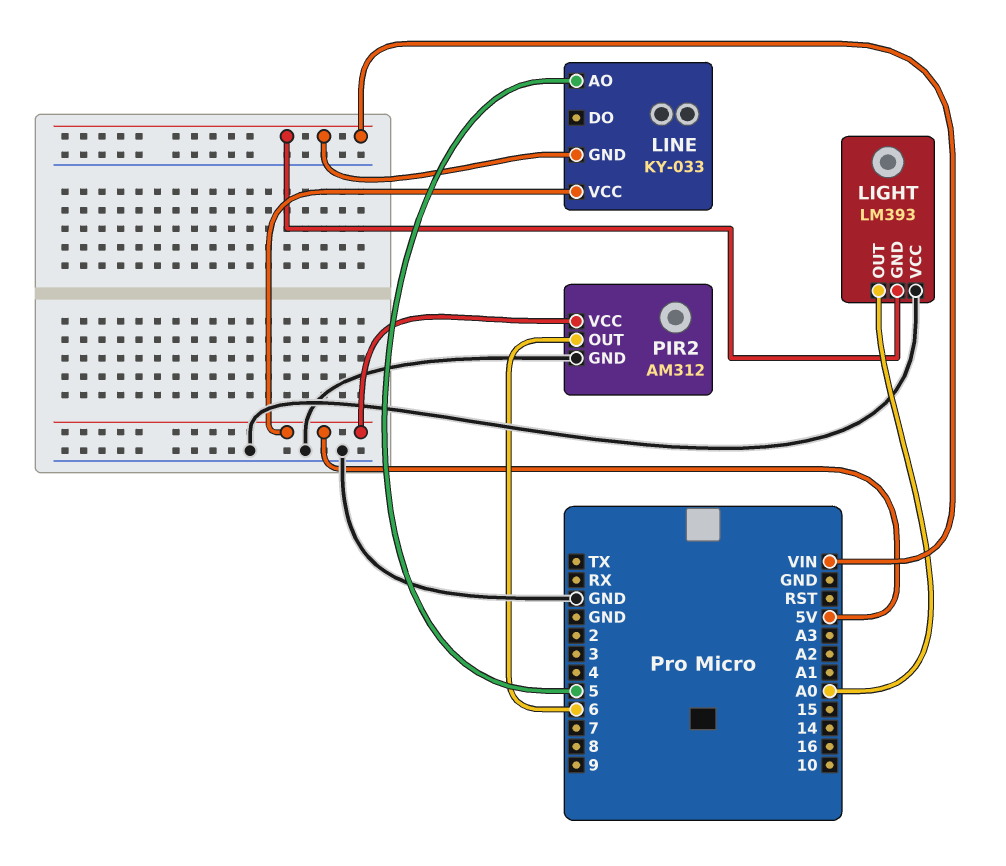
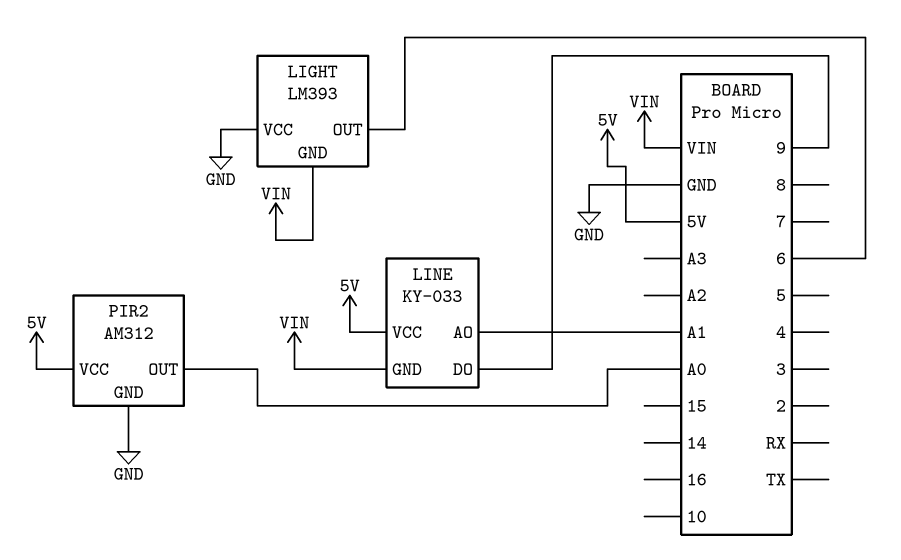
LIGHT pin OUT: A0 -> 6
LINE pin AO: 5 -> A1
LINE pin DO: none -> 9
PIR2 pin OUT: 6 -> A0

